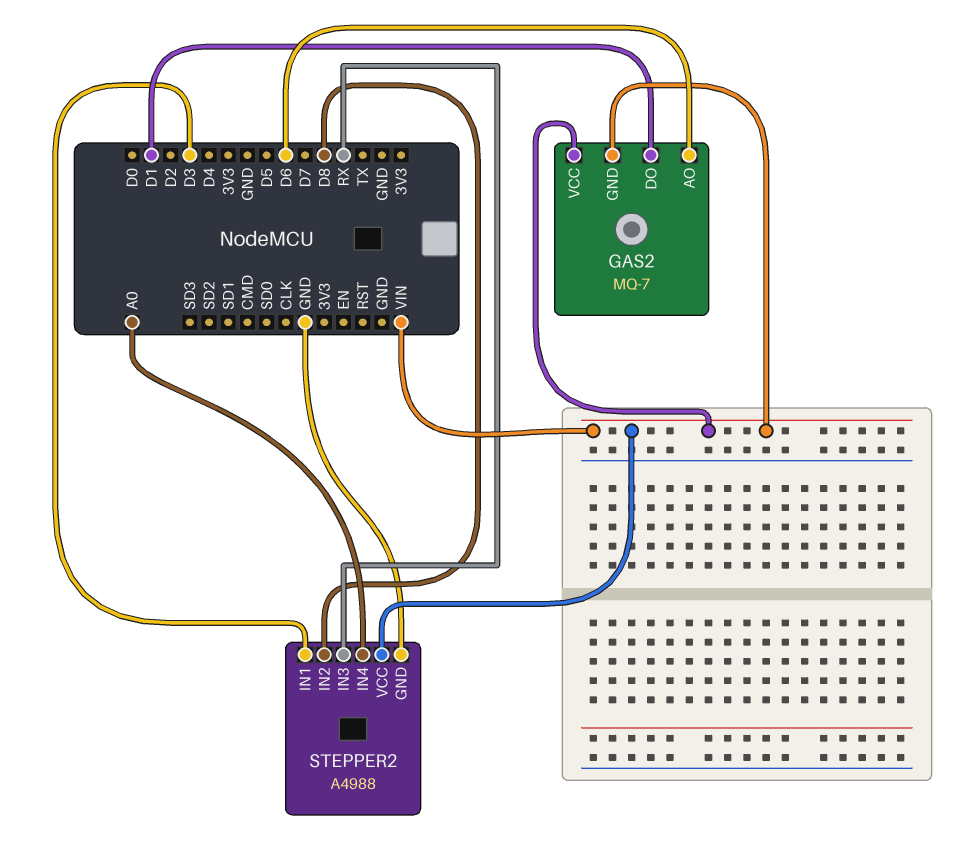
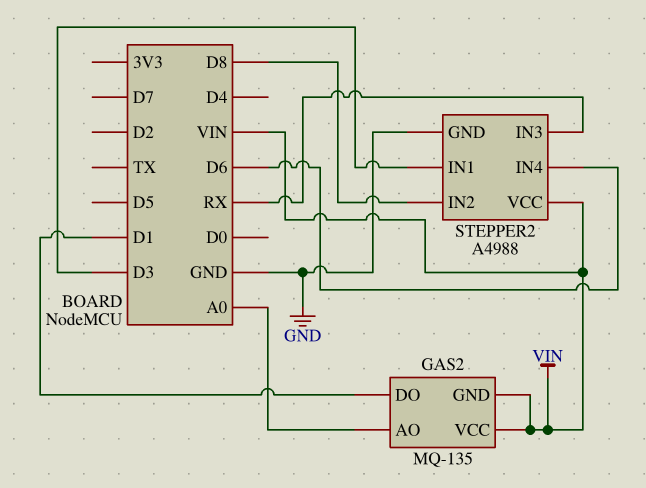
GAS2: MQ-7 -> MQ-135
GAS2 pin AO: D6 -> A0
STEPPER2 pin IN4: A0 -> D6

